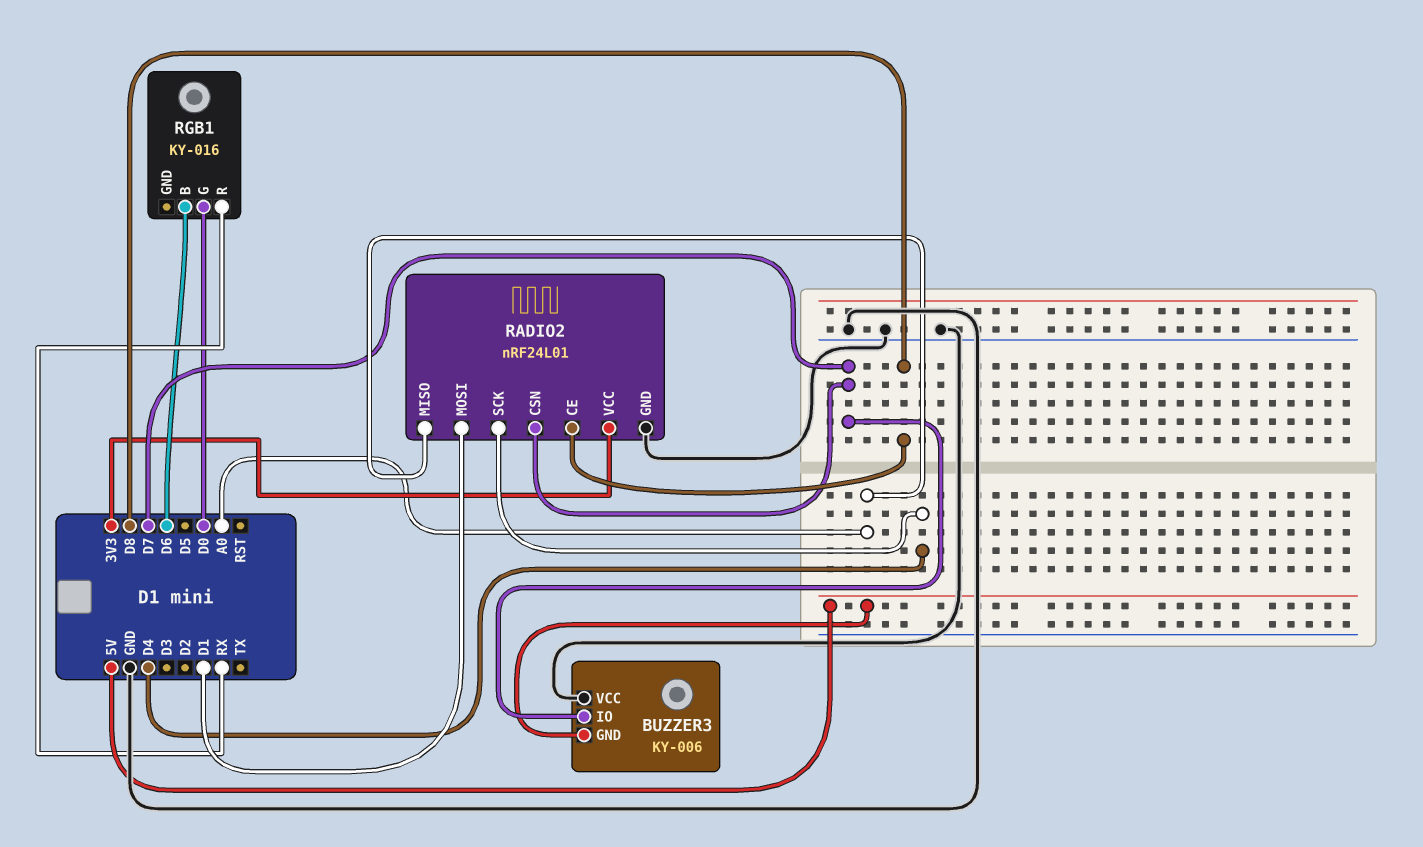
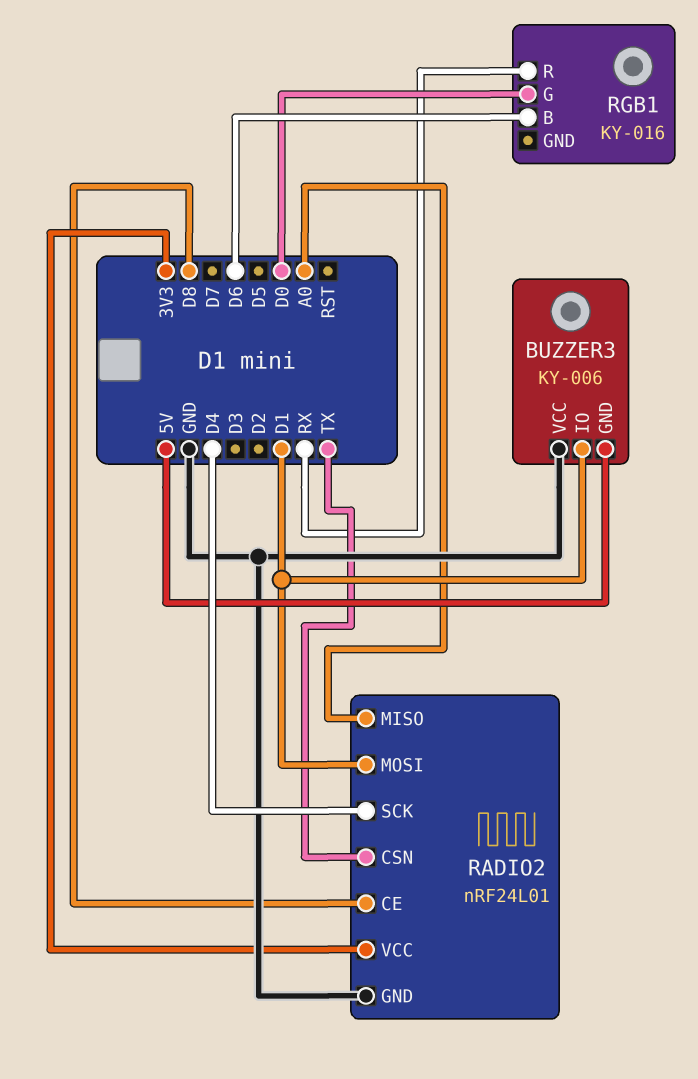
BUZZER3 pin IO: D7 -> D1
RADIO2 pin CSN: D7 -> TX

